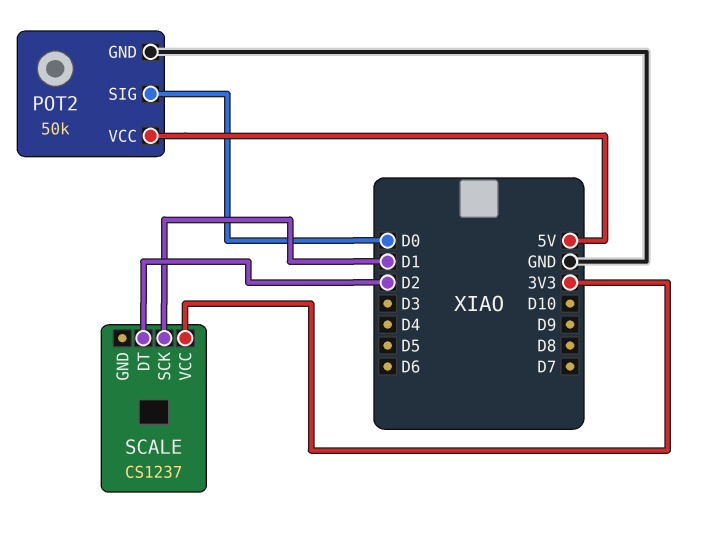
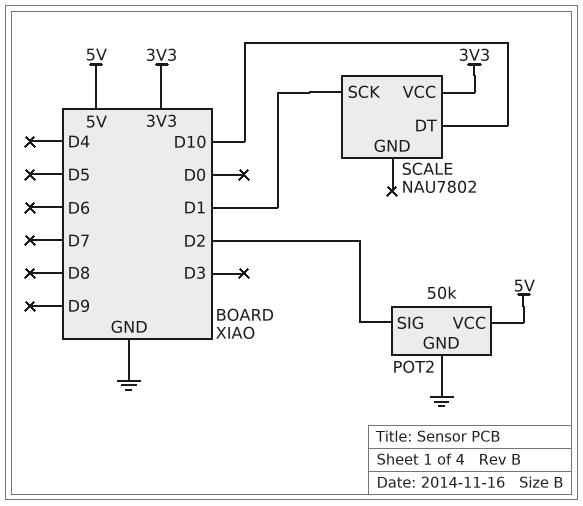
POT2 pin SIG: D0 -> D2
SCALE: CS1237 -> NAU7802
SCALE pin DT: D2 -> D10

